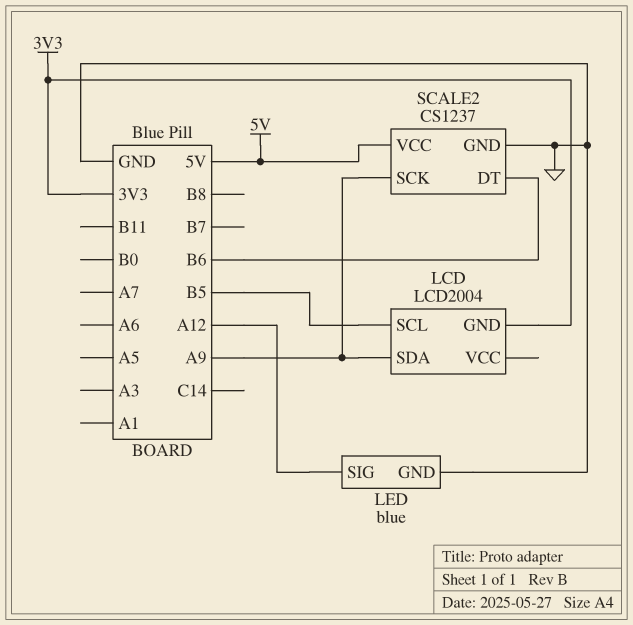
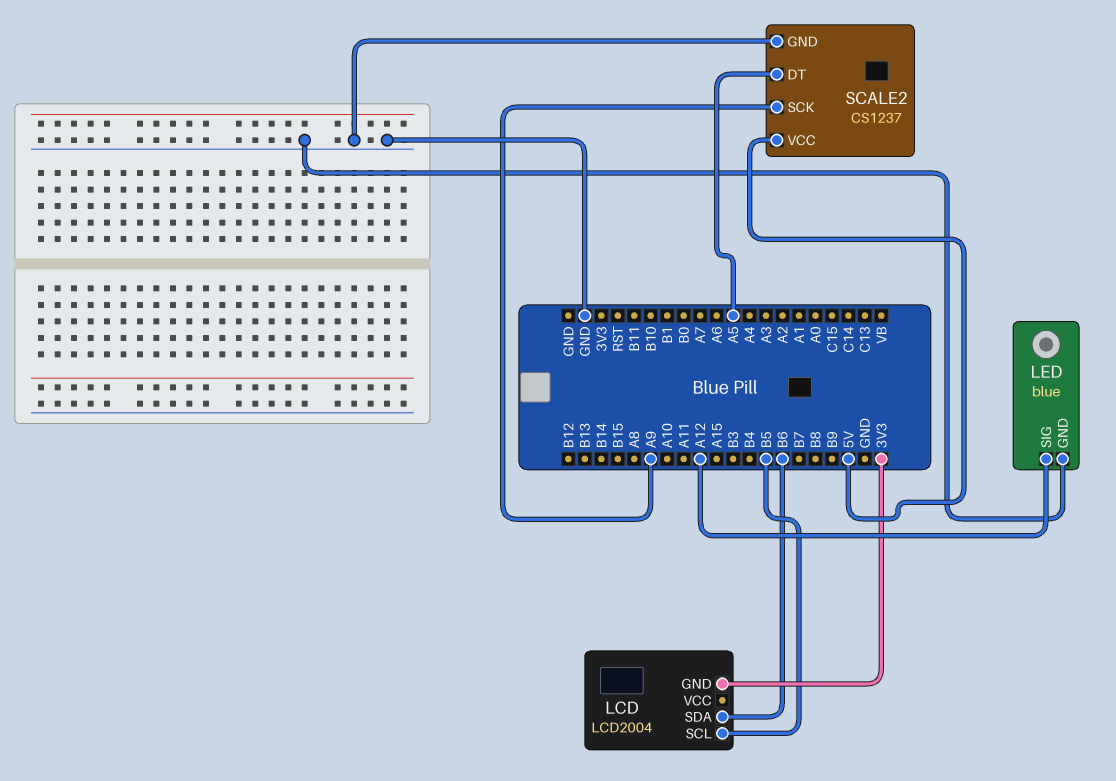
LCD pin SDA: A9 -> B6
SCALE2 pin DT: B6 -> A5

